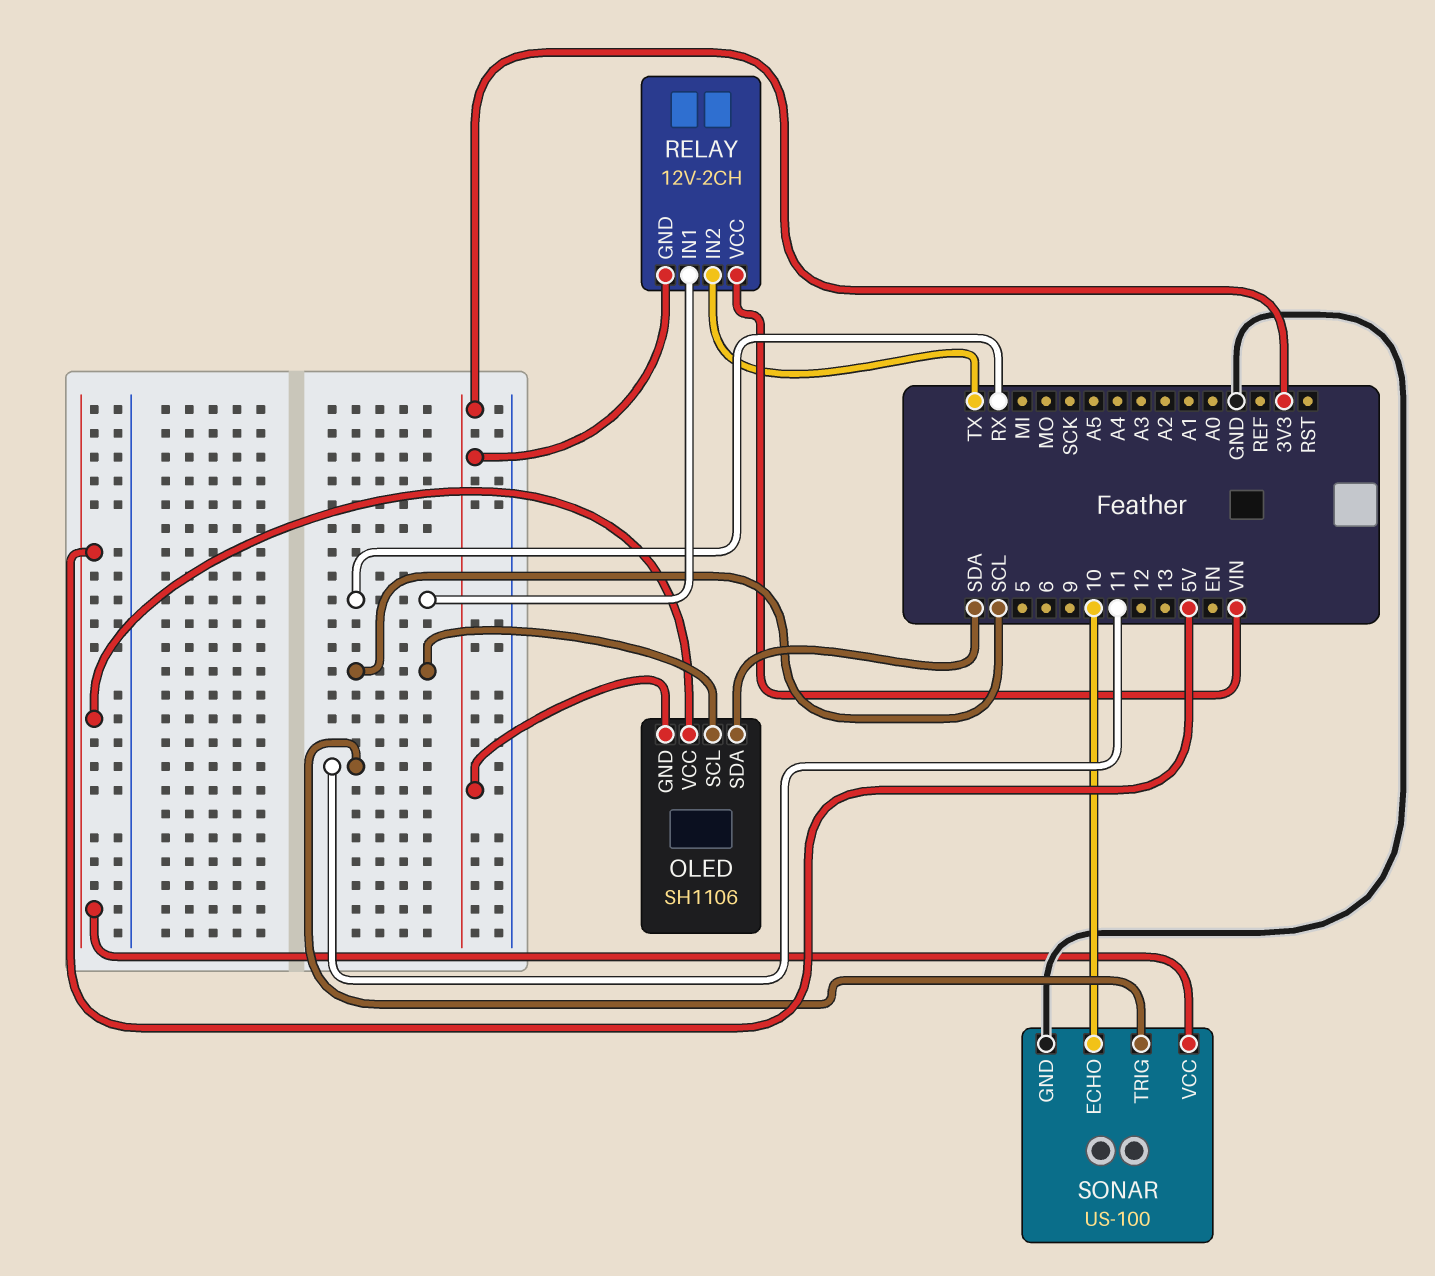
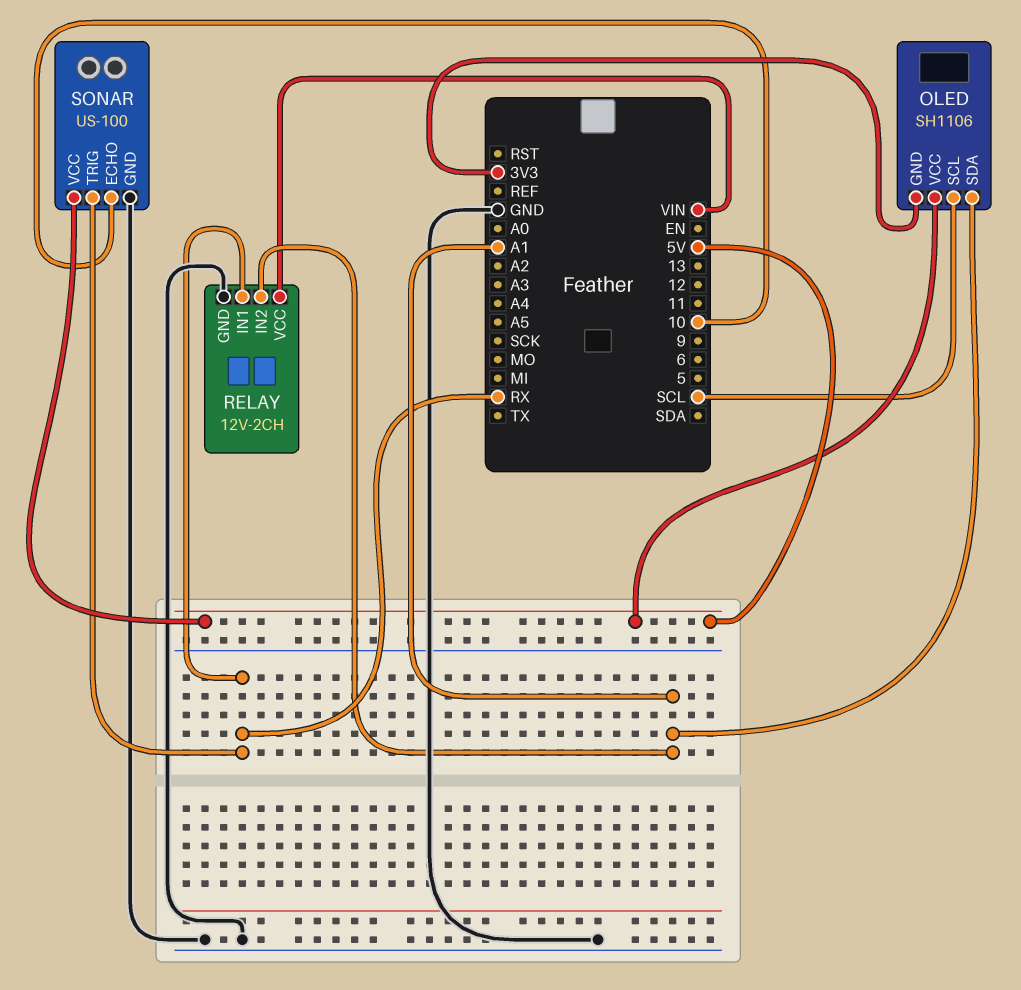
OLED pin SDA: SDA -> A1
RELAY pin GND: 3V3 -> GND
RELAY pin IN2: TX -> A1
SONAR pin TRIG: 11 -> RX

